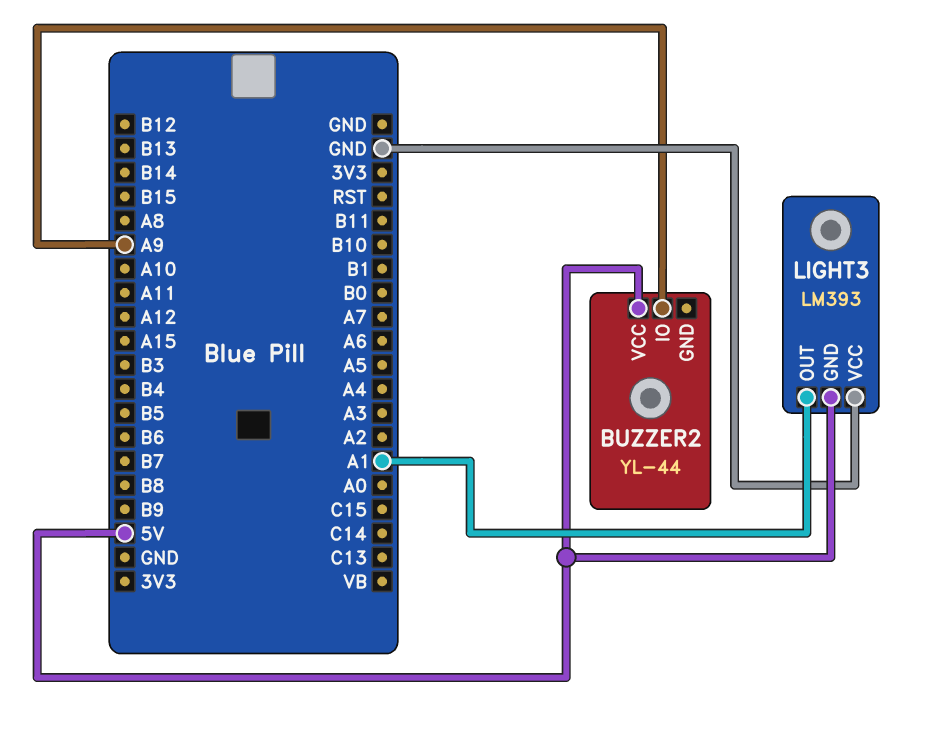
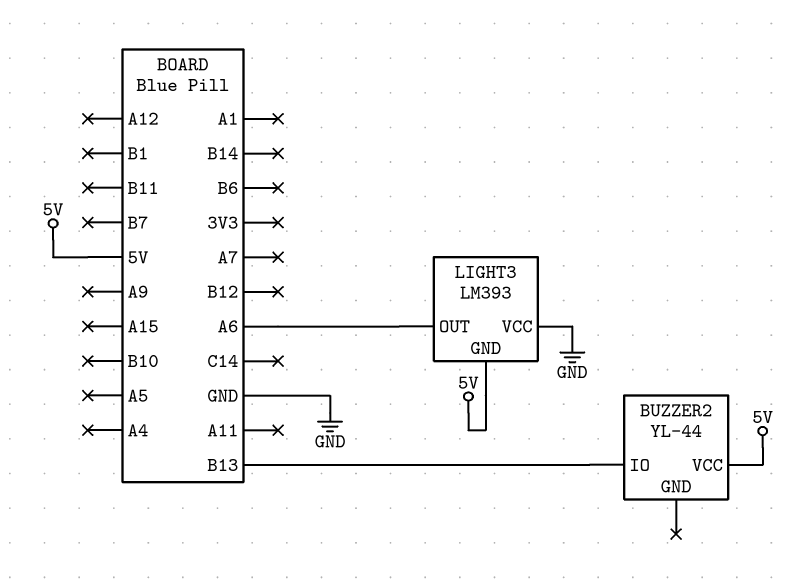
BUZZER2 pin IO: A9 -> B13
LIGHT3 pin OUT: A1 -> A6

